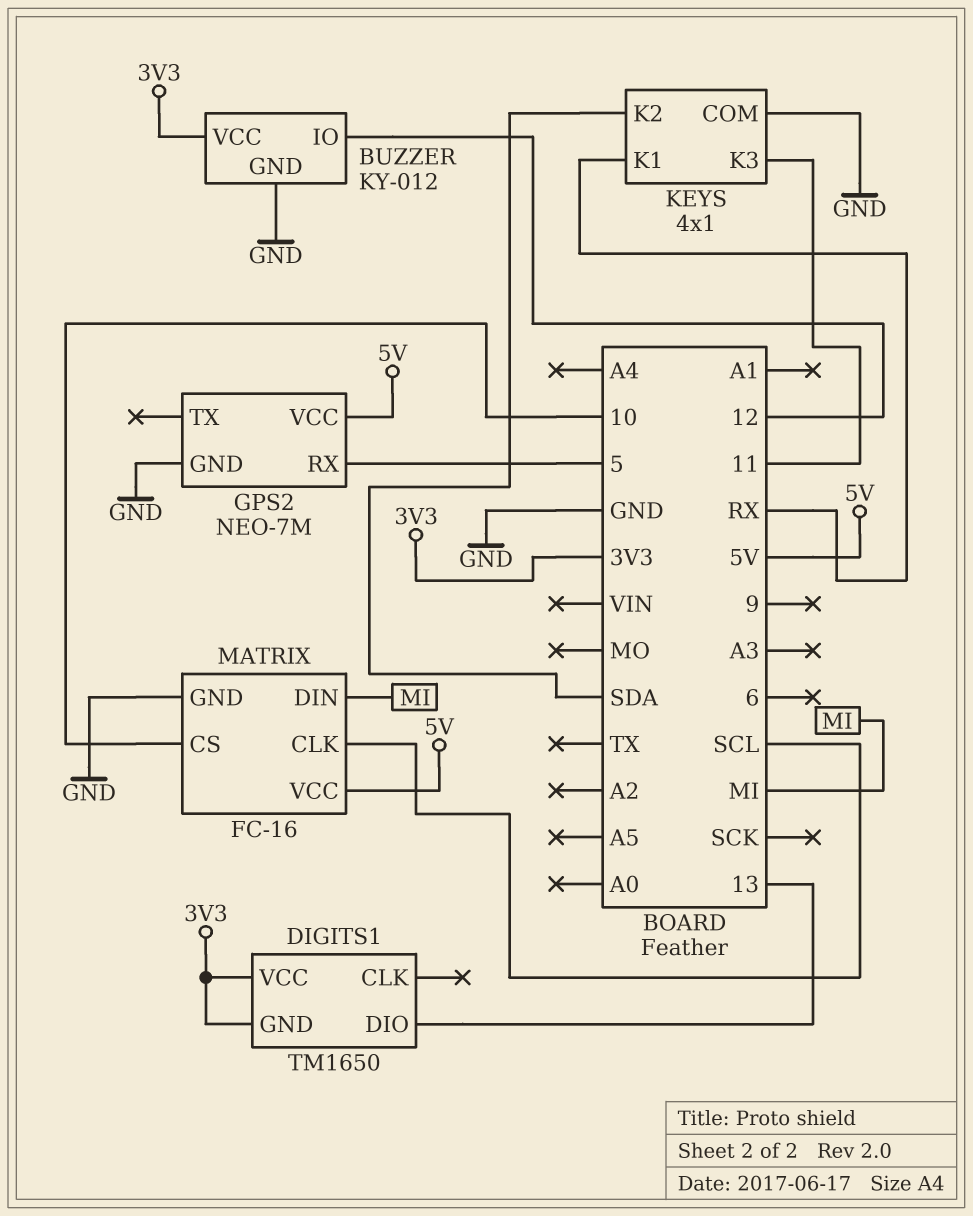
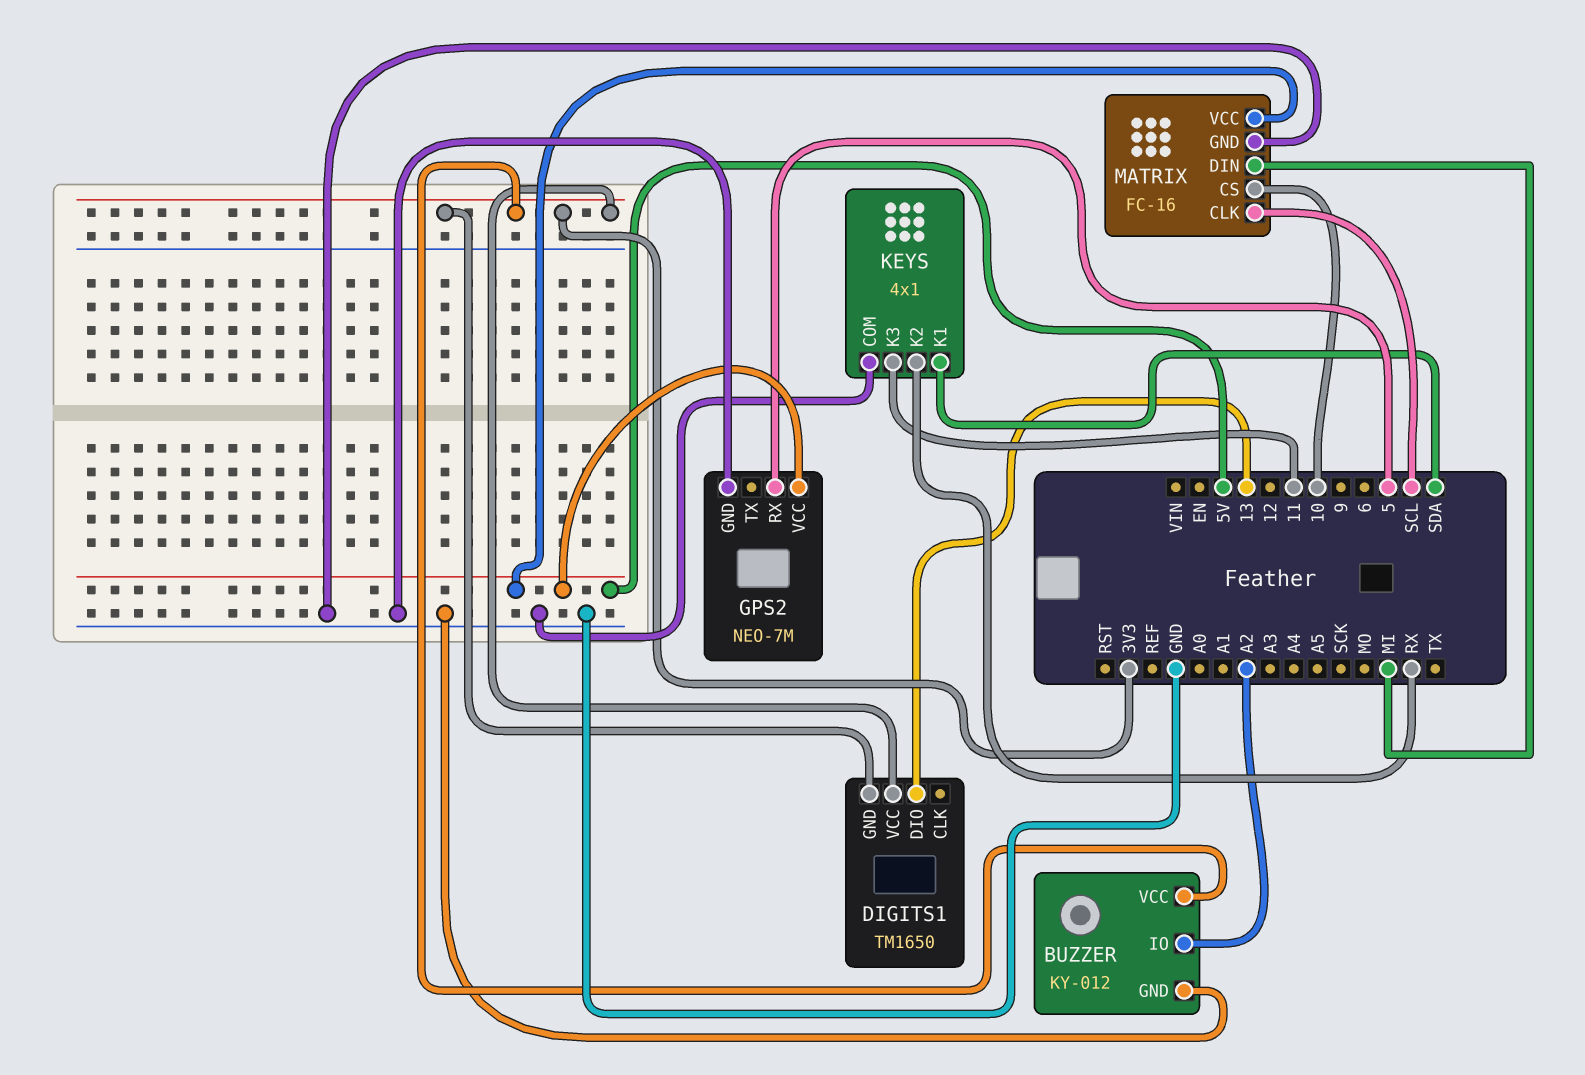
BUZZER pin IO: 12 -> A2
KEYS pin K1: RX -> SDA
KEYS pin K2: SDA -> RX

